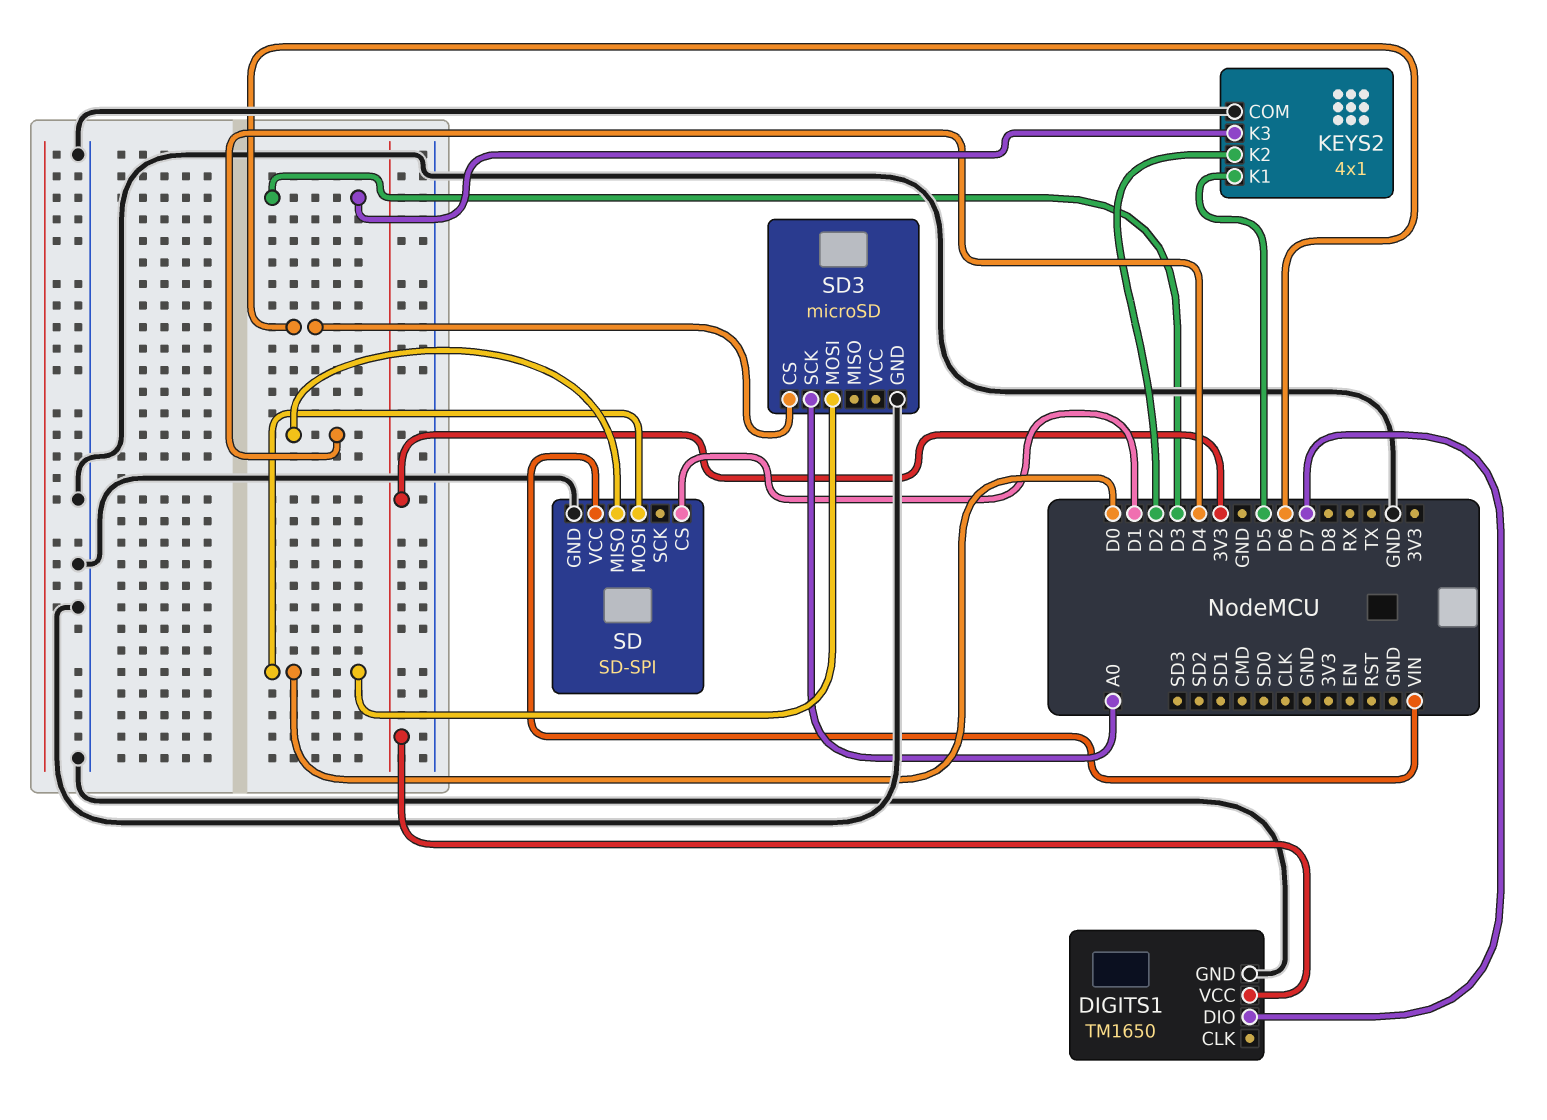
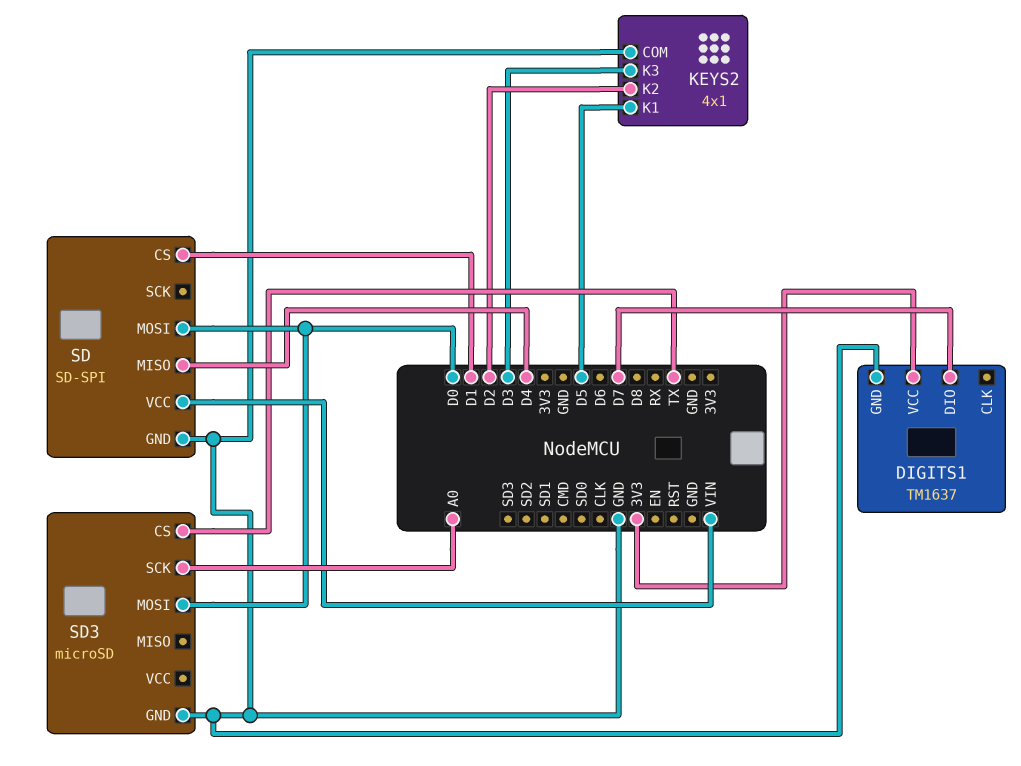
DIGITS1: TM1650 -> TM1637
SD3 pin CS: D6 -> TX

